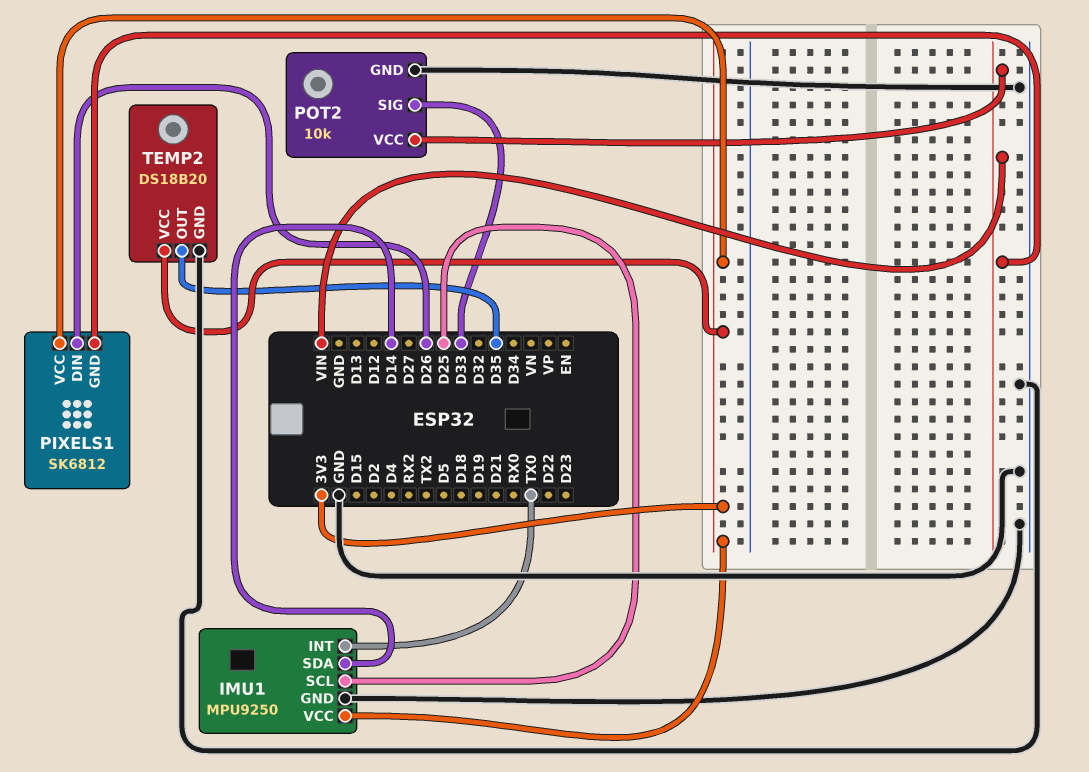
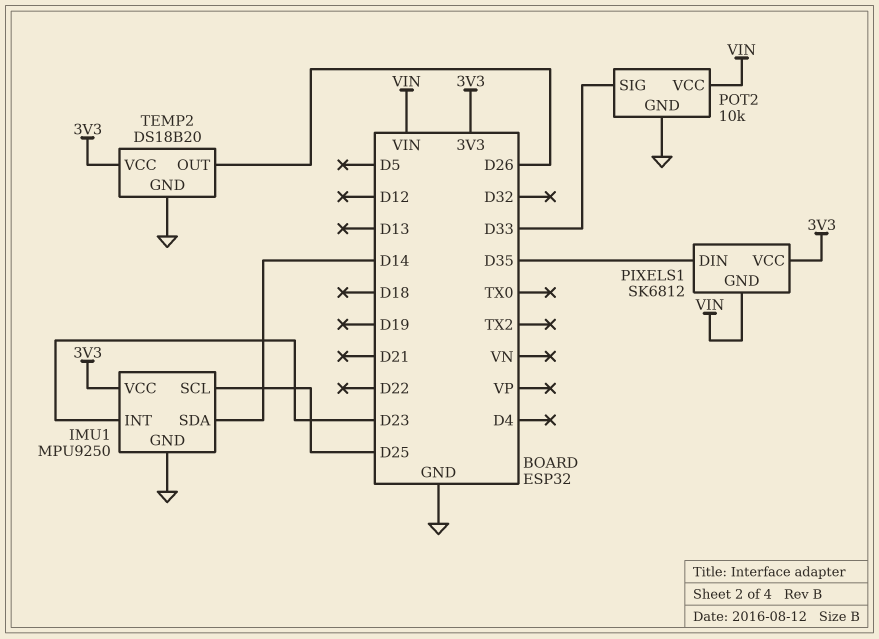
IMU1 pin INT: TX0 -> D23
PIXELS1 pin DIN: D26 -> D35
TEMP2 pin OUT: D35 -> D26

